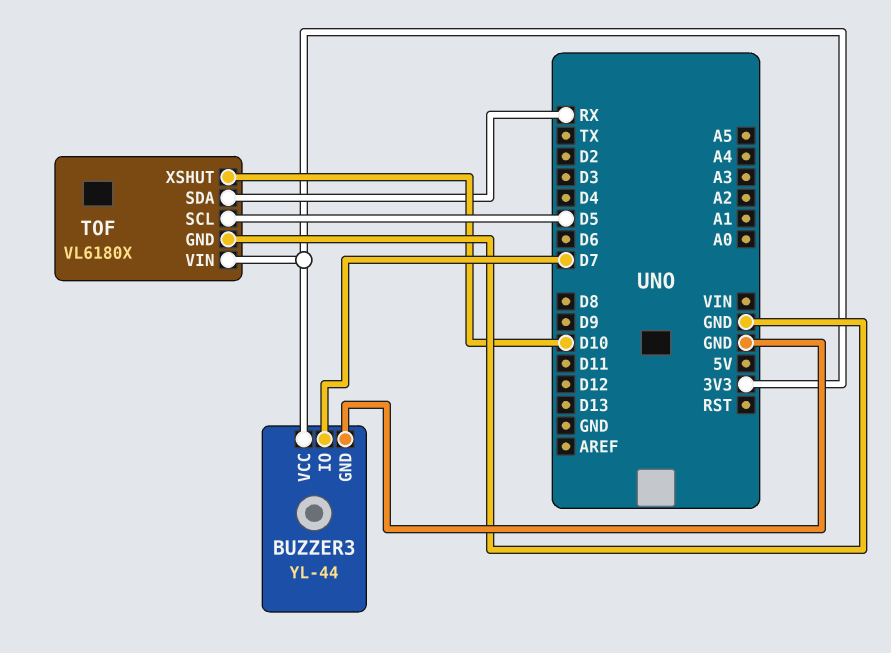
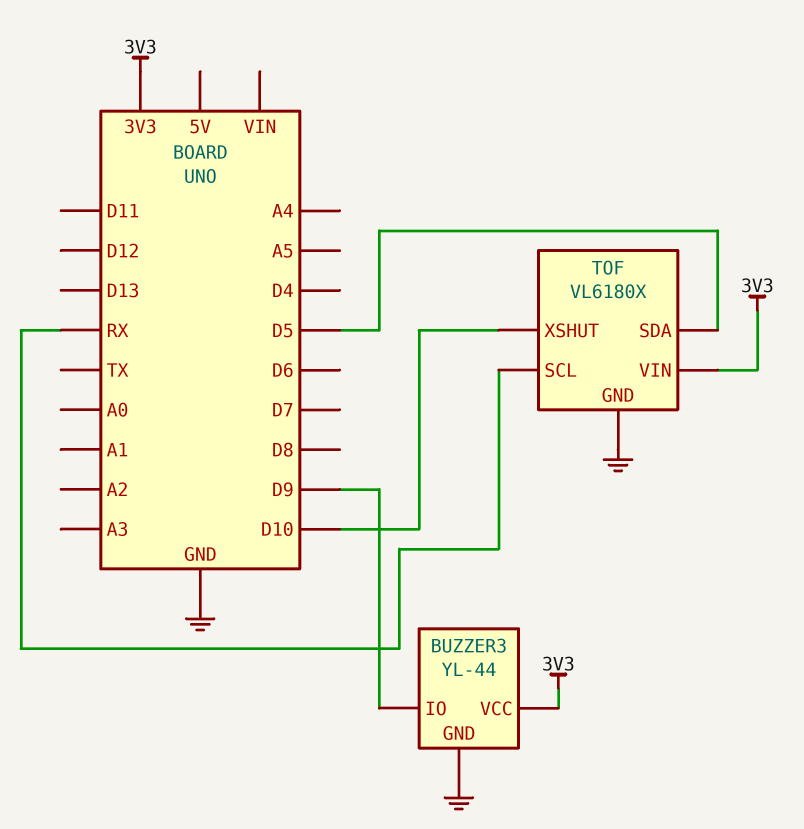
BUZZER3 pin IO: D7 -> D9
TOF pin SCL: D5 -> RX
TOF pin SDA: RX -> D5

